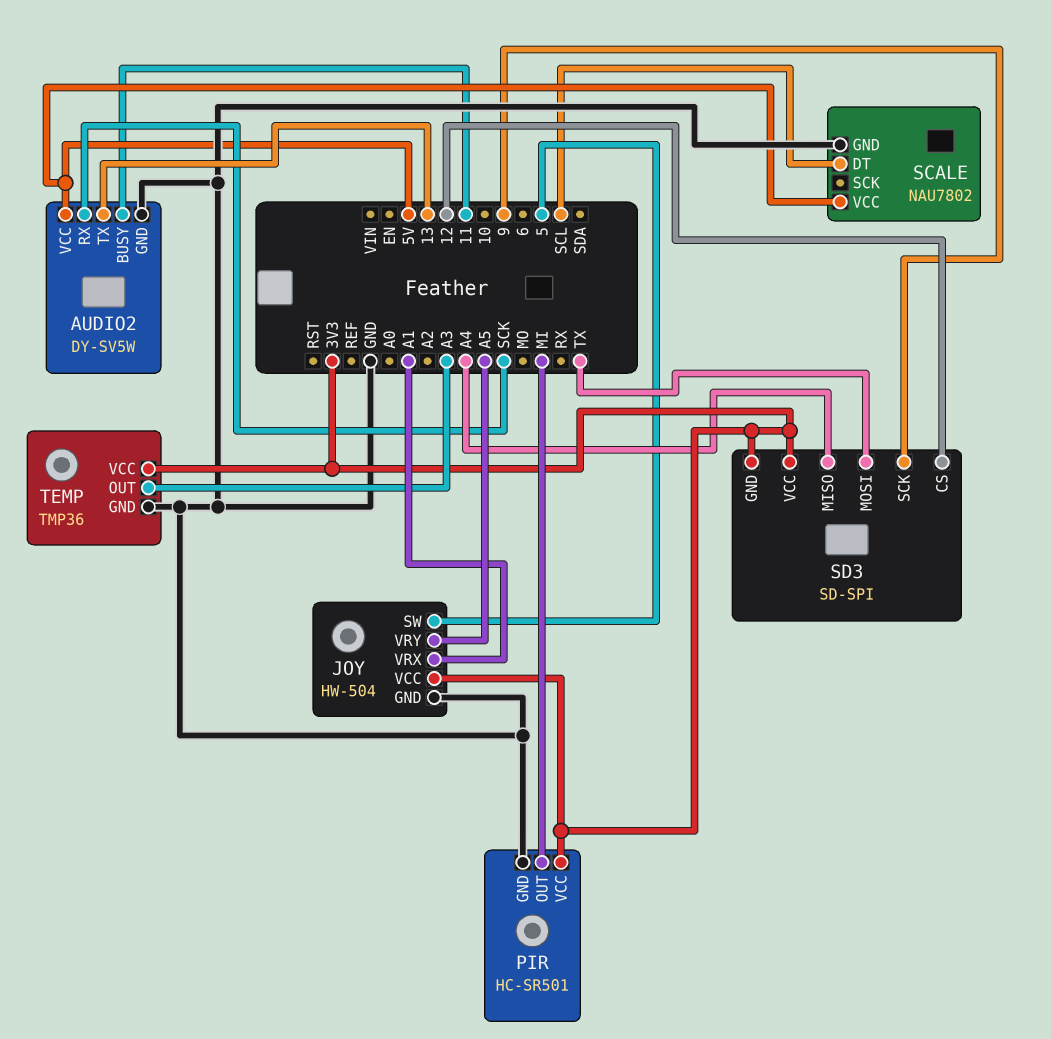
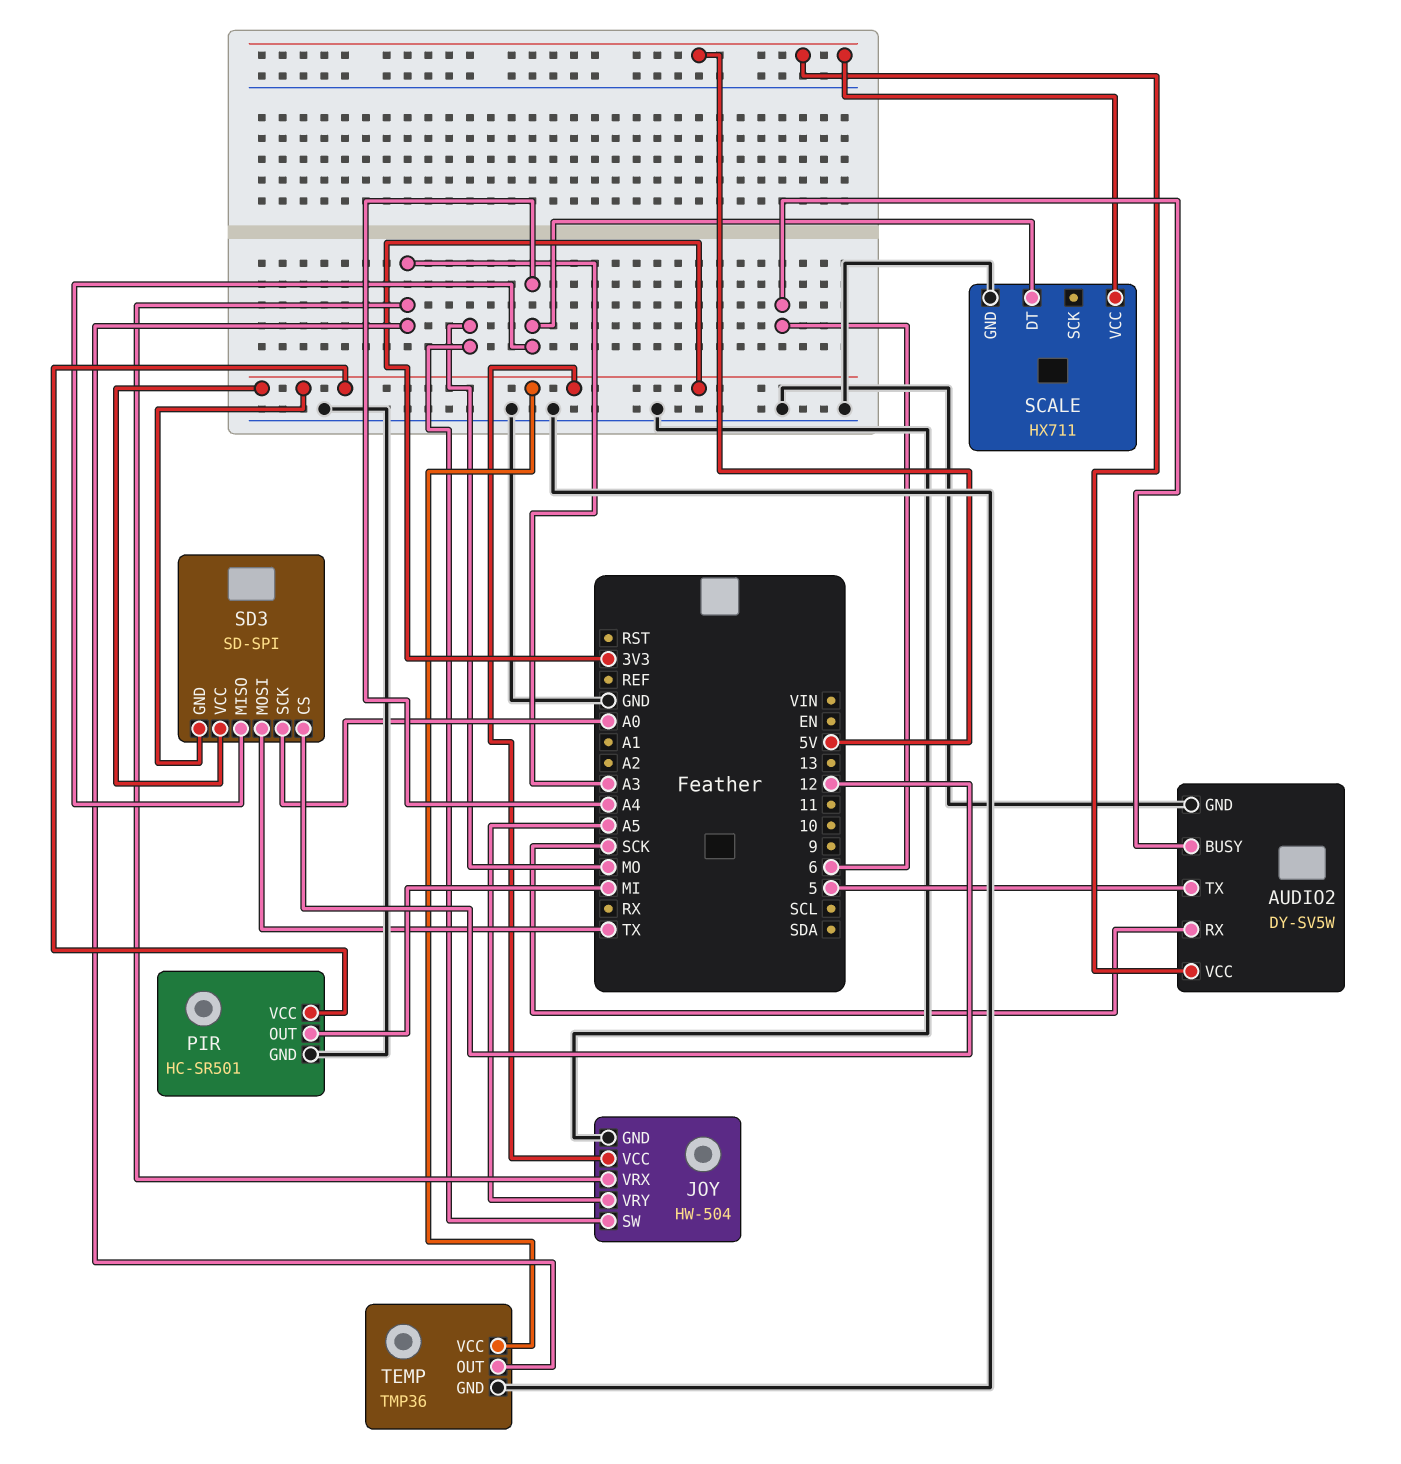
AUDIO2 pin BUSY: 11 -> 6
AUDIO2 pin TX: 13 -> 5
JOY pin SW: 5 -> MO
JOY pin VRX: A1 -> A3
SCALE: NAU7802 -> HX711
SCALE pin DT: SCL -> A4
SD3 pin SCK: 9 -> A0

